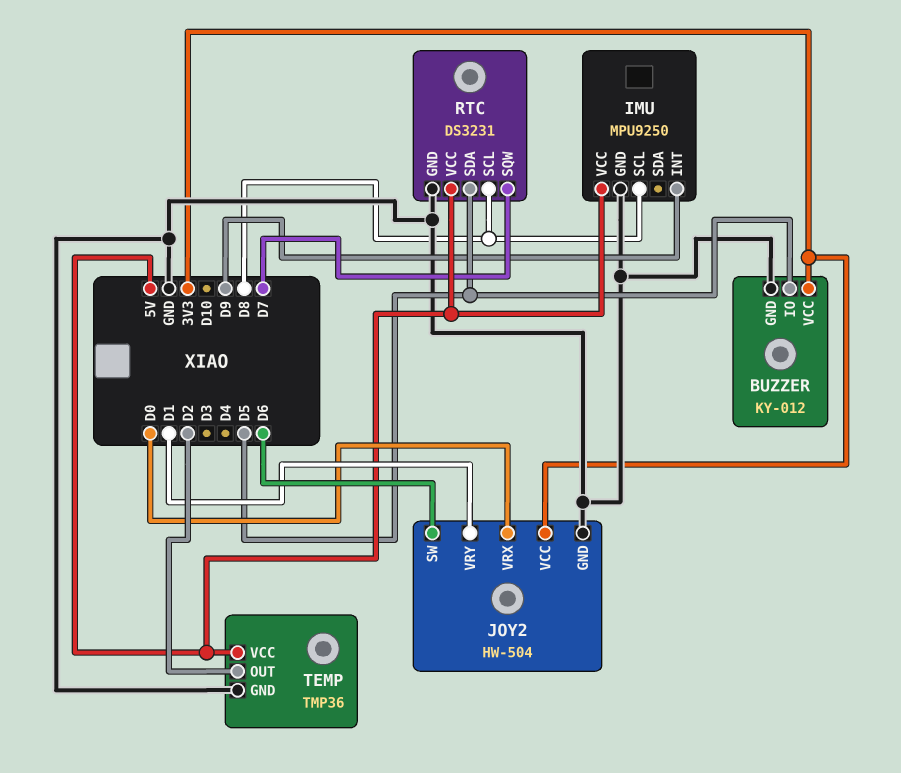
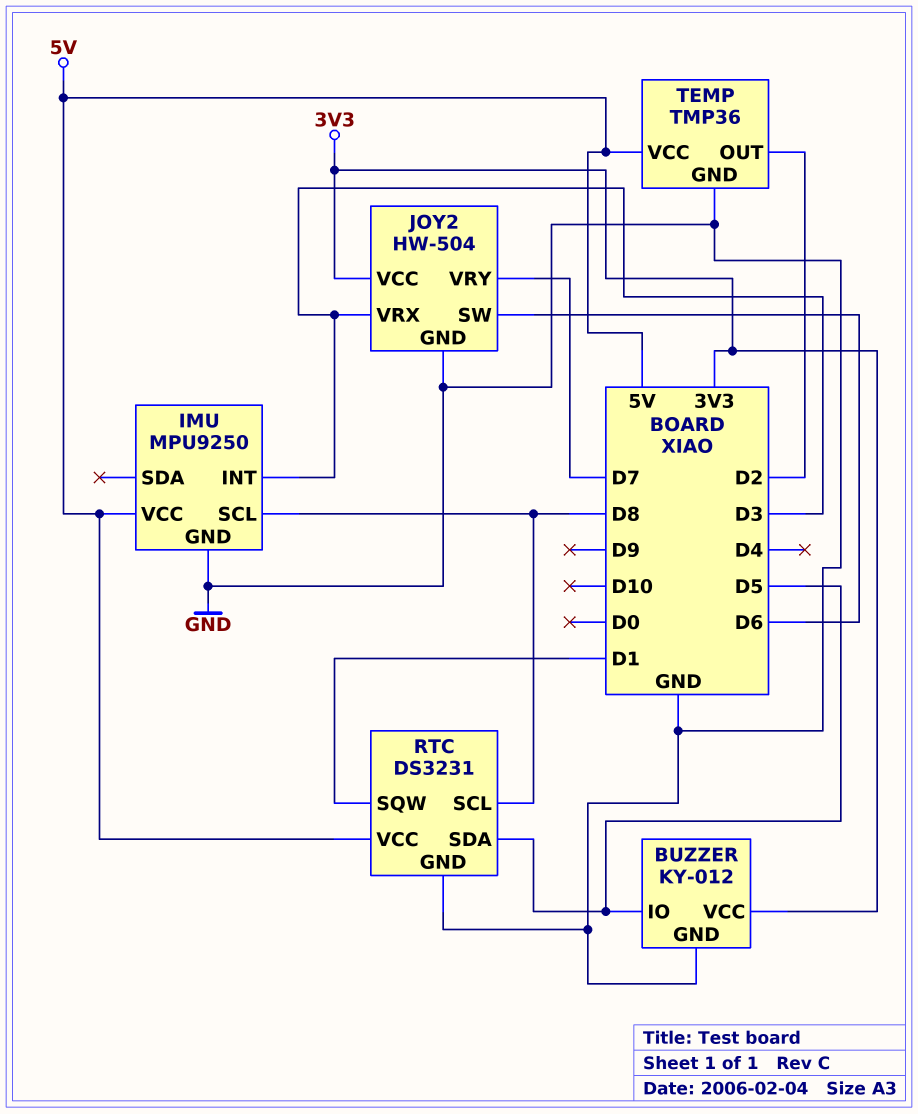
IMU pin INT: D9 -> D3
JOY2 pin VRX: D0 -> D3
JOY2 pin VRY: D1 -> D7
RTC pin SQW: D7 -> D1

